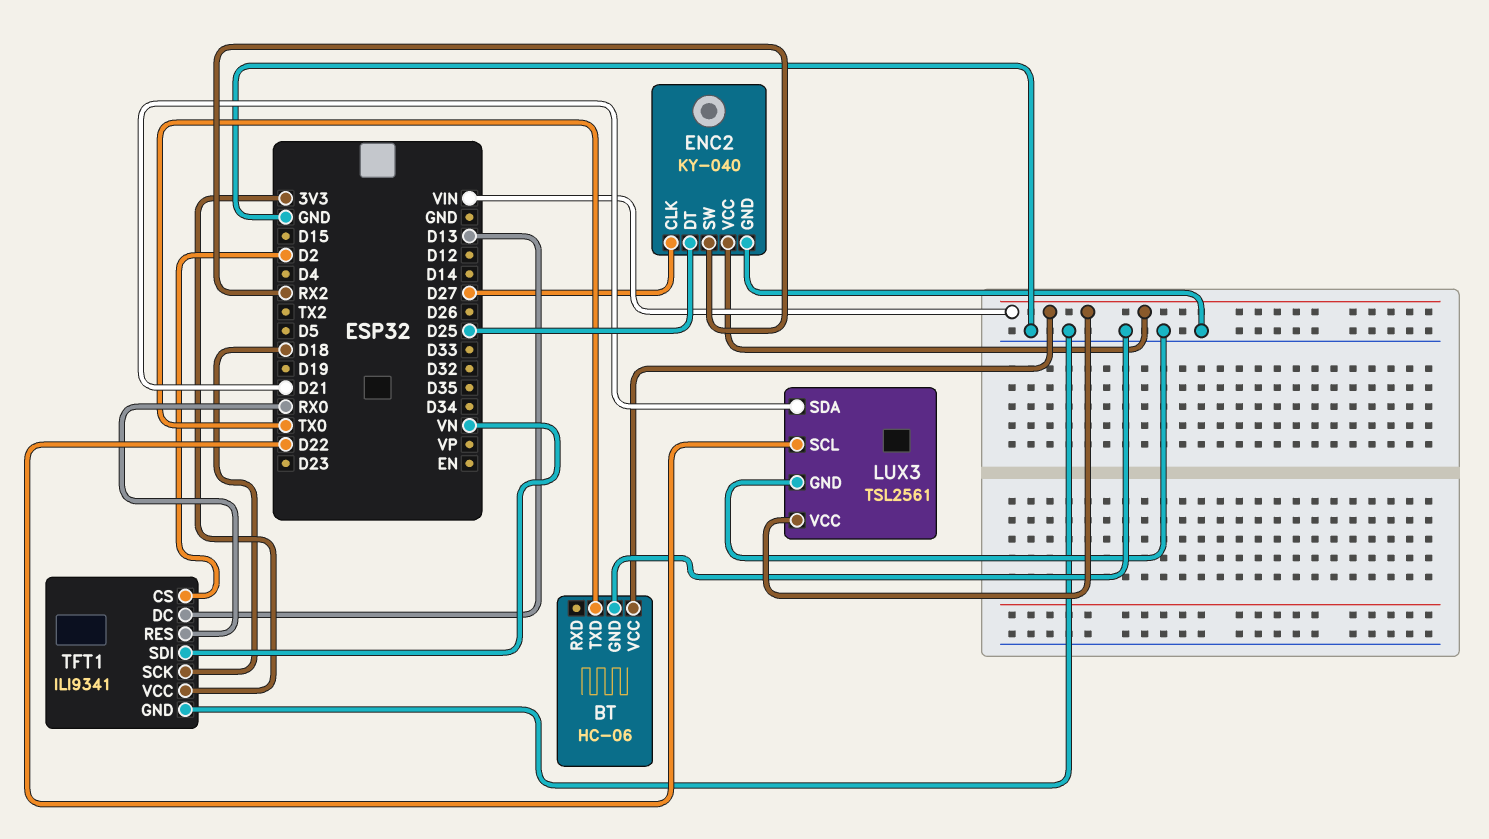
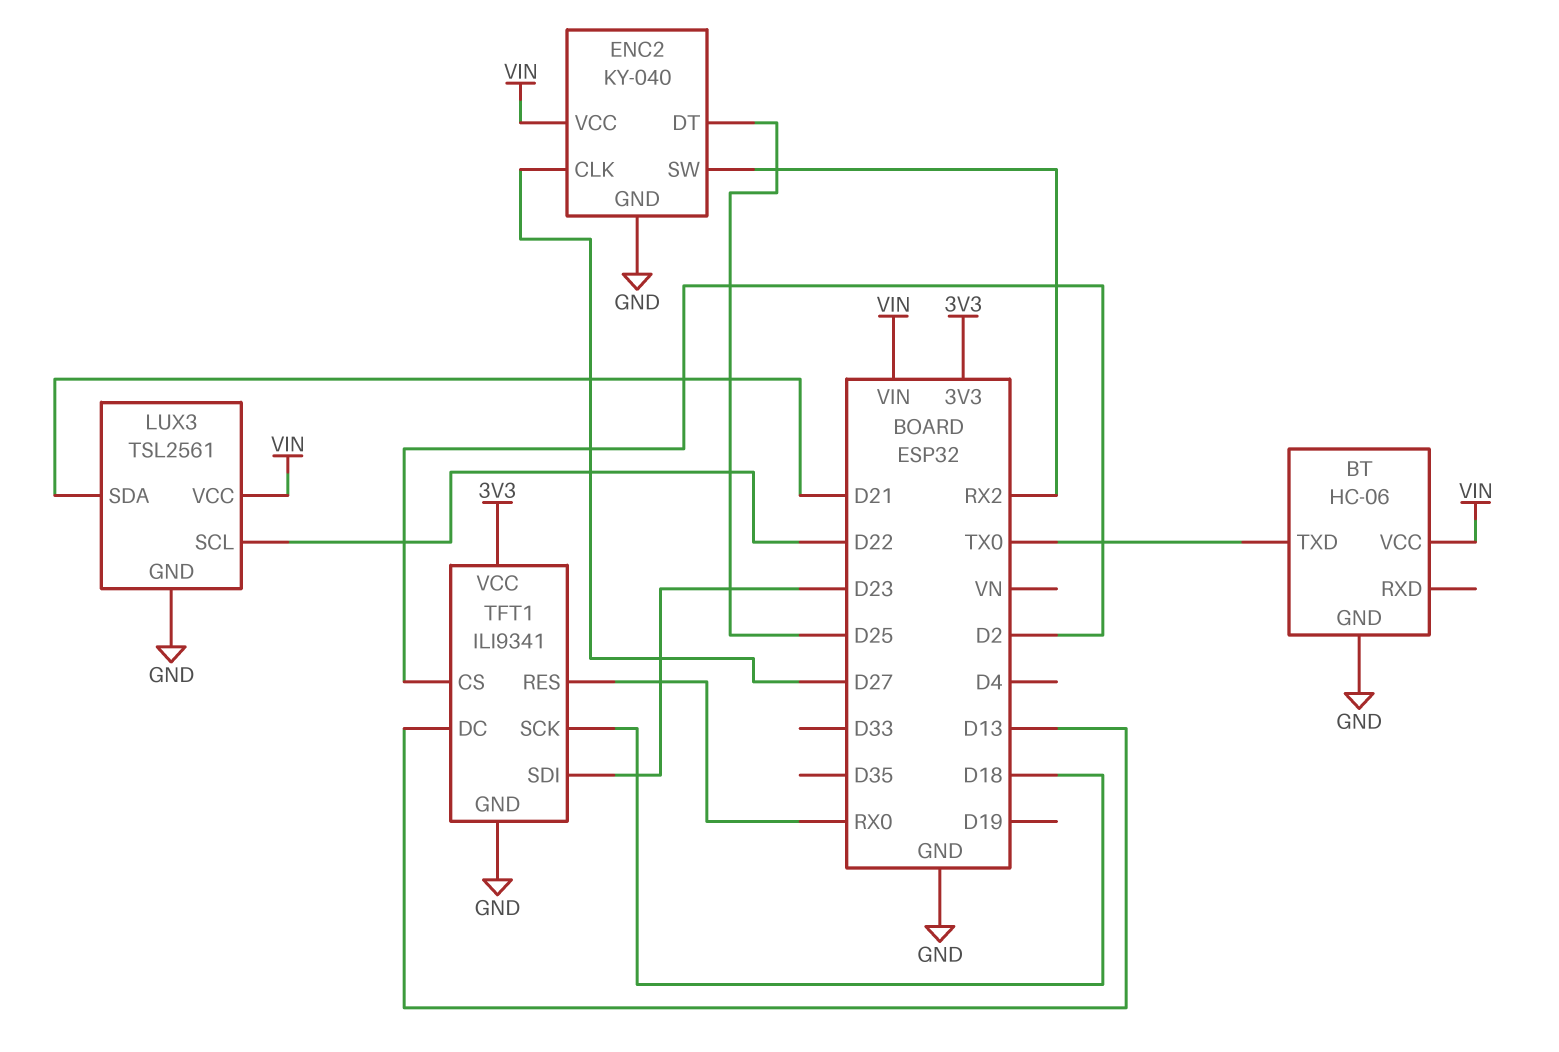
TFT1 pin SDI: VN -> D23

